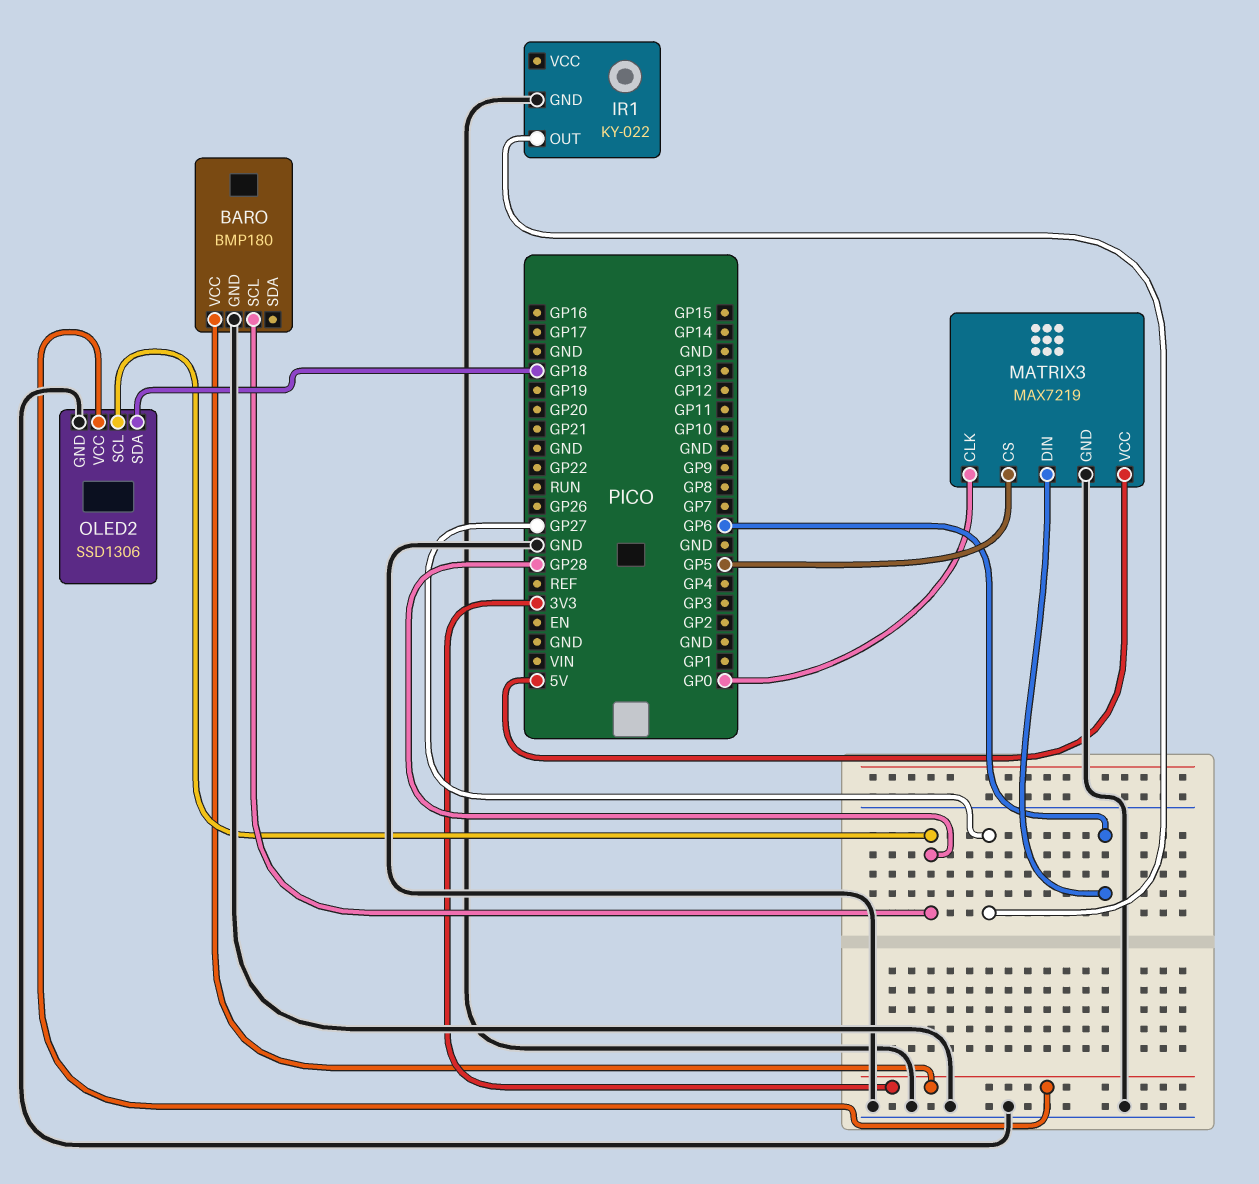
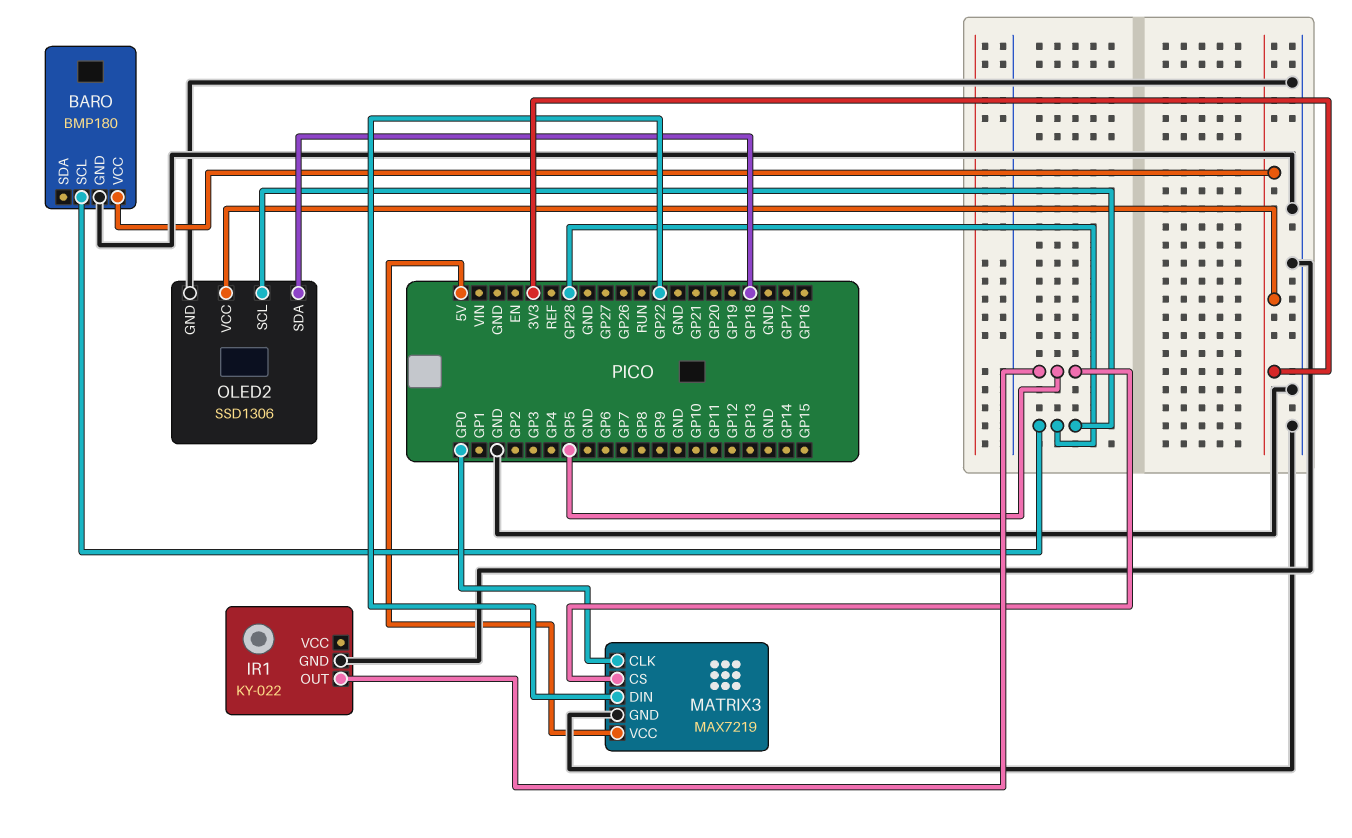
IR1 pin OUT: GP27 -> GP5
MATRIX3 pin DIN: GP6 -> GP22

